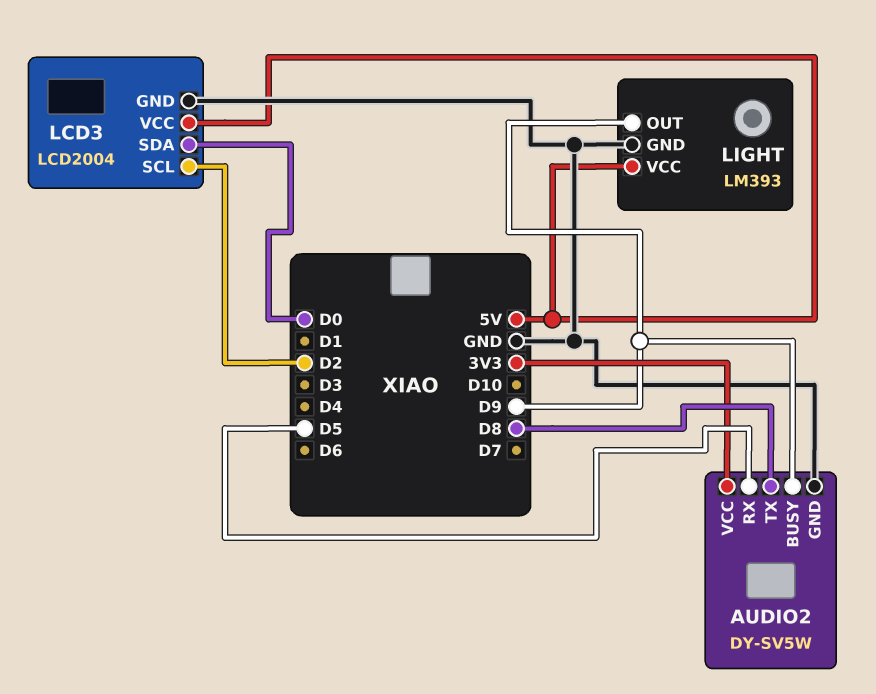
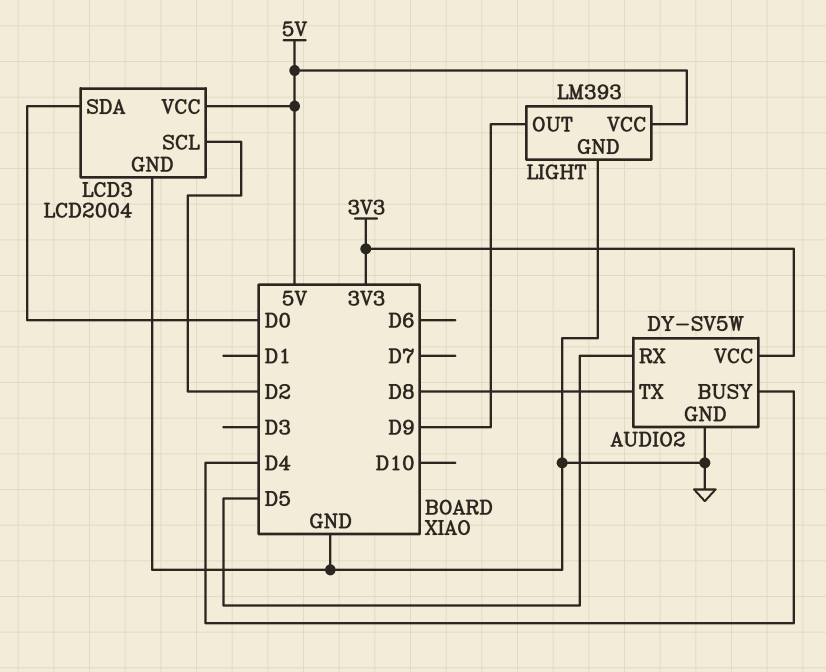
AUDIO2 pin BUSY: D9 -> D4

